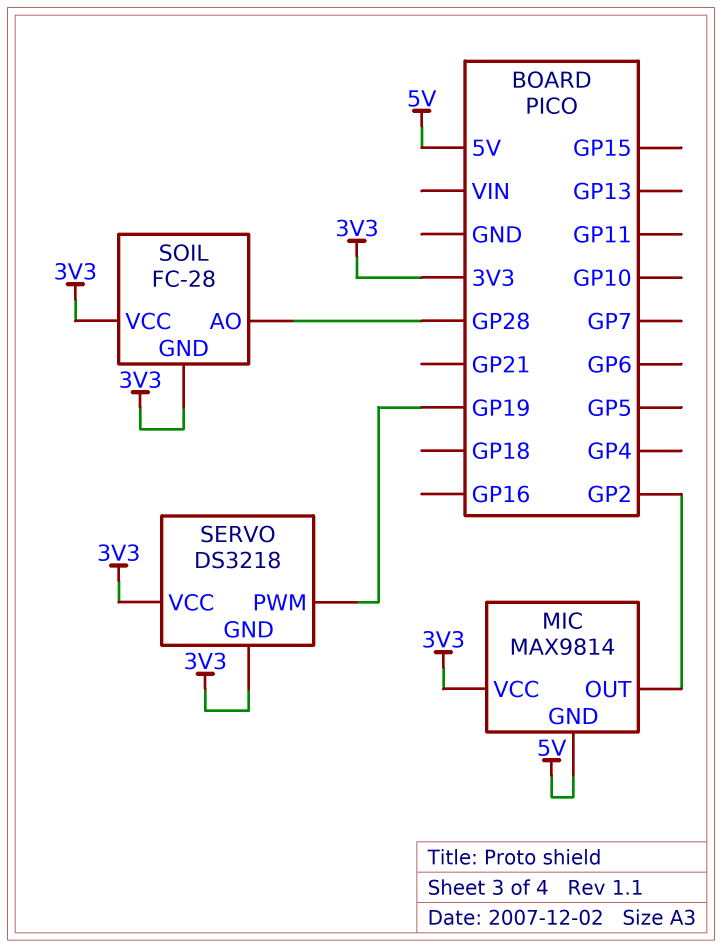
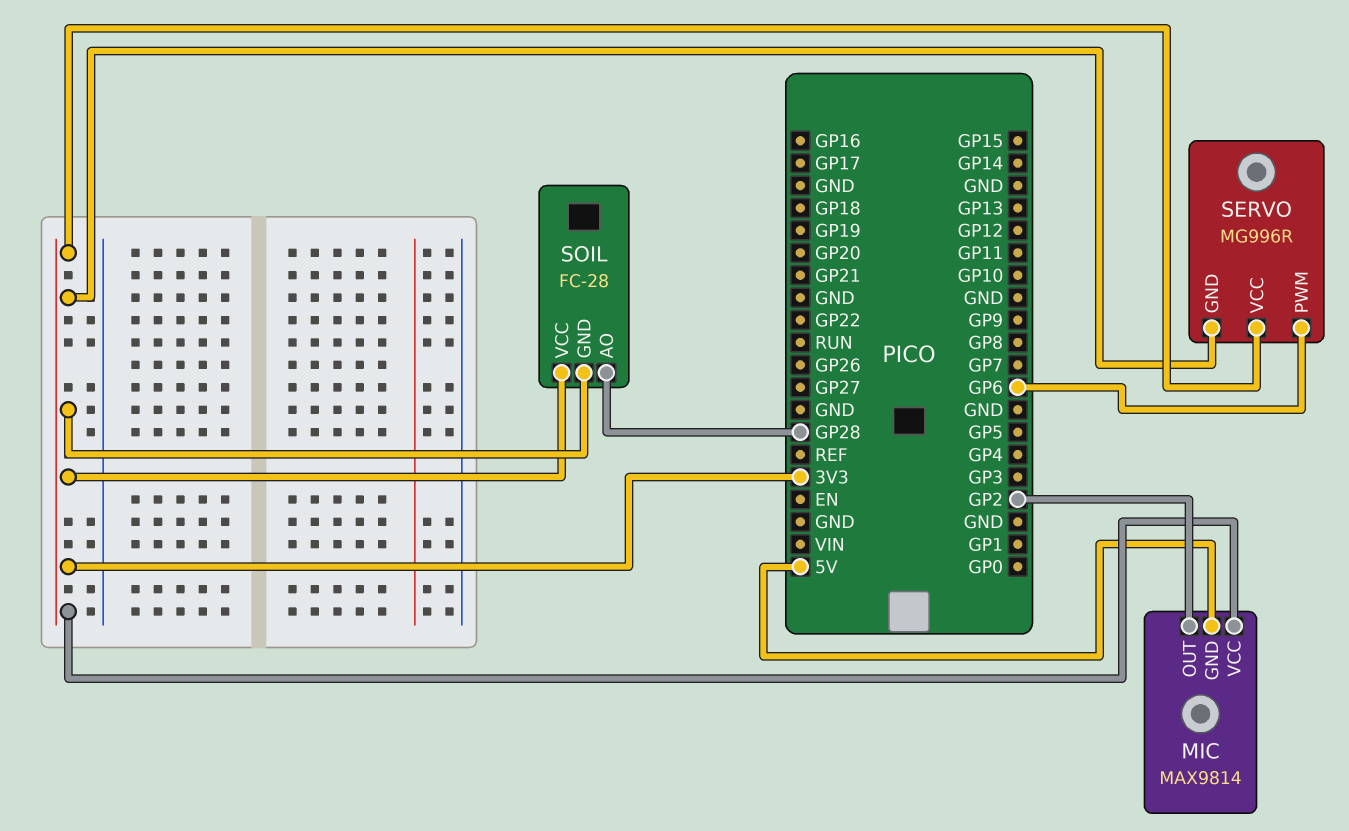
SERVO: DS3218 -> MG996R
SERVO pin PWM: GP19 -> GP6

